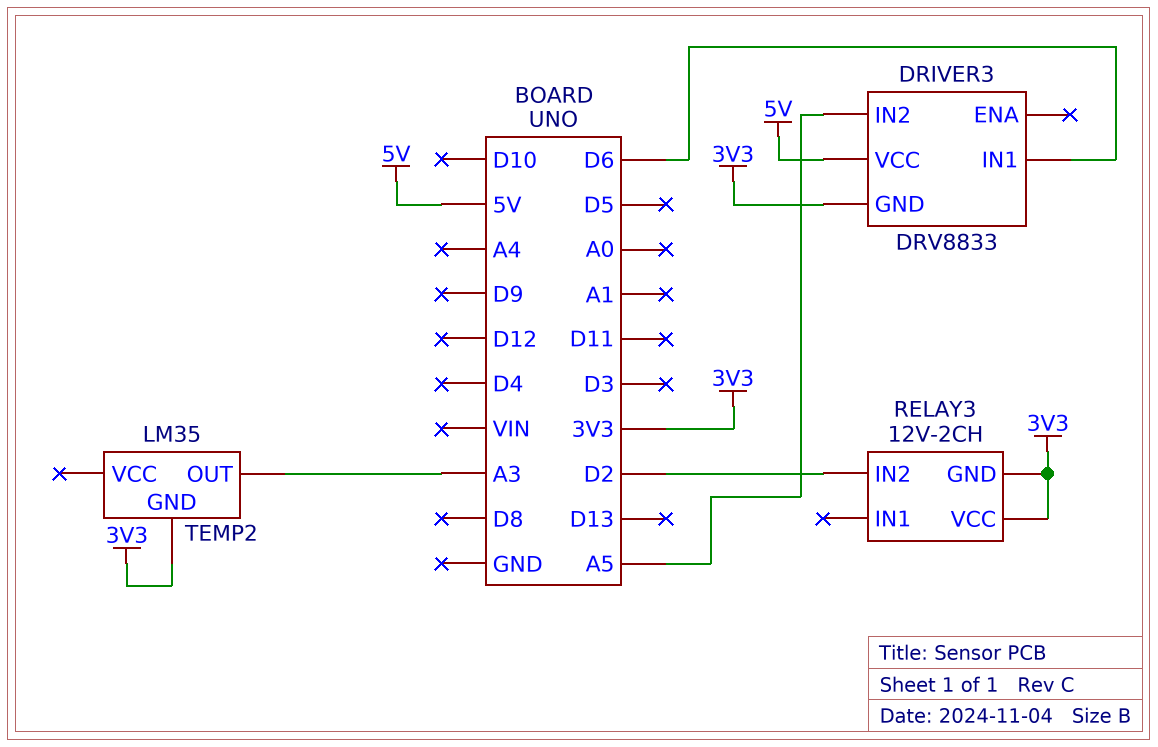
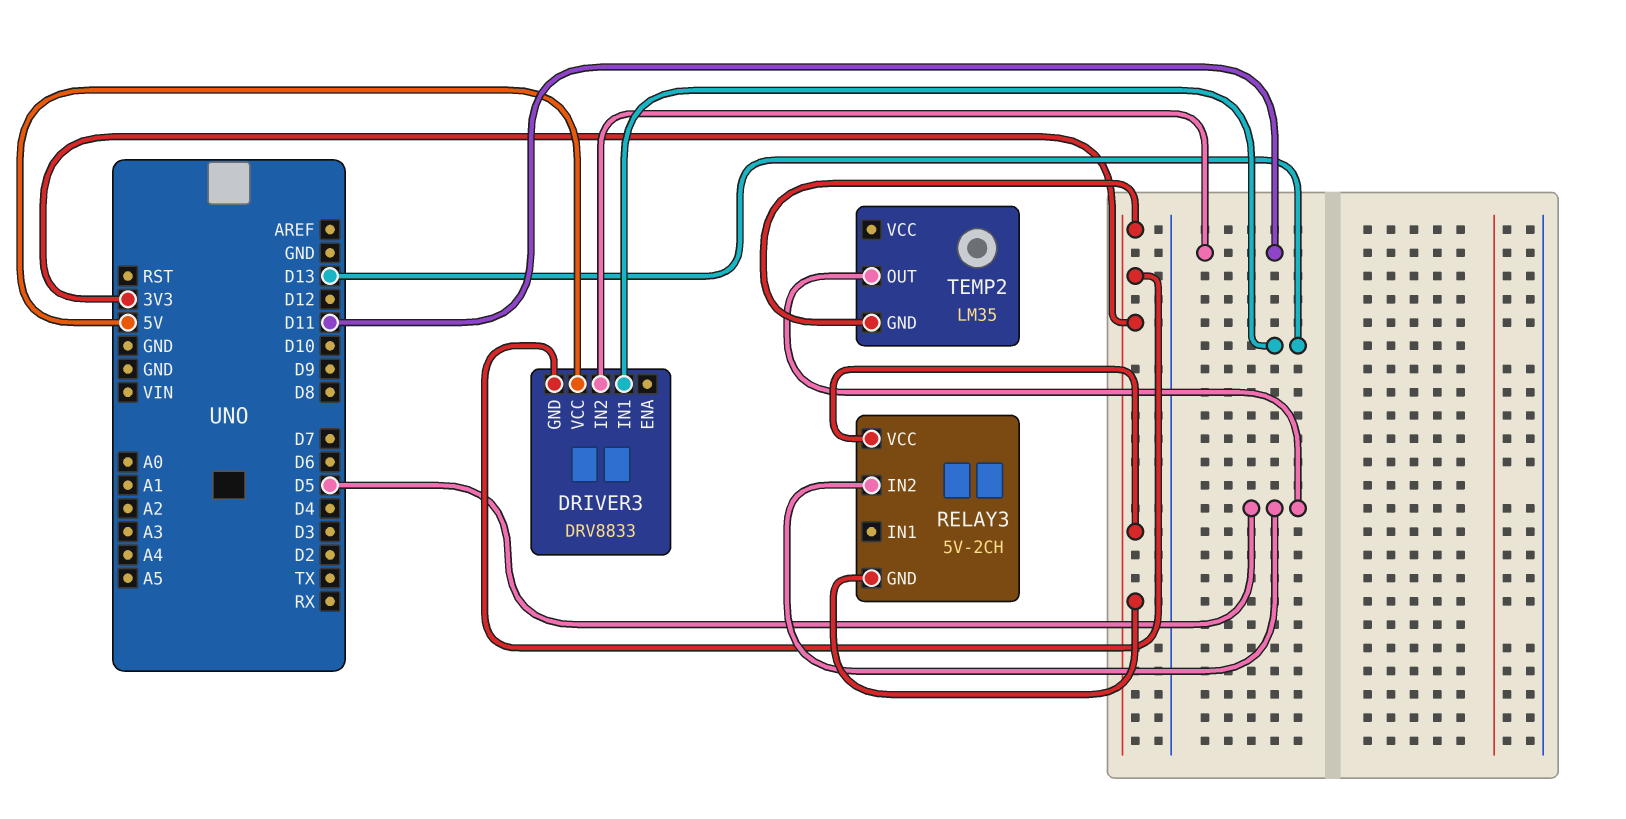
DRIVER3 pin IN1: D6 -> D13
DRIVER3 pin IN2: A5 -> D11
RELAY3: 12V-2CH -> 5V-2CH
RELAY3 pin IN2: D2 -> D5
TEMP2 pin OUT: A3 -> D5

